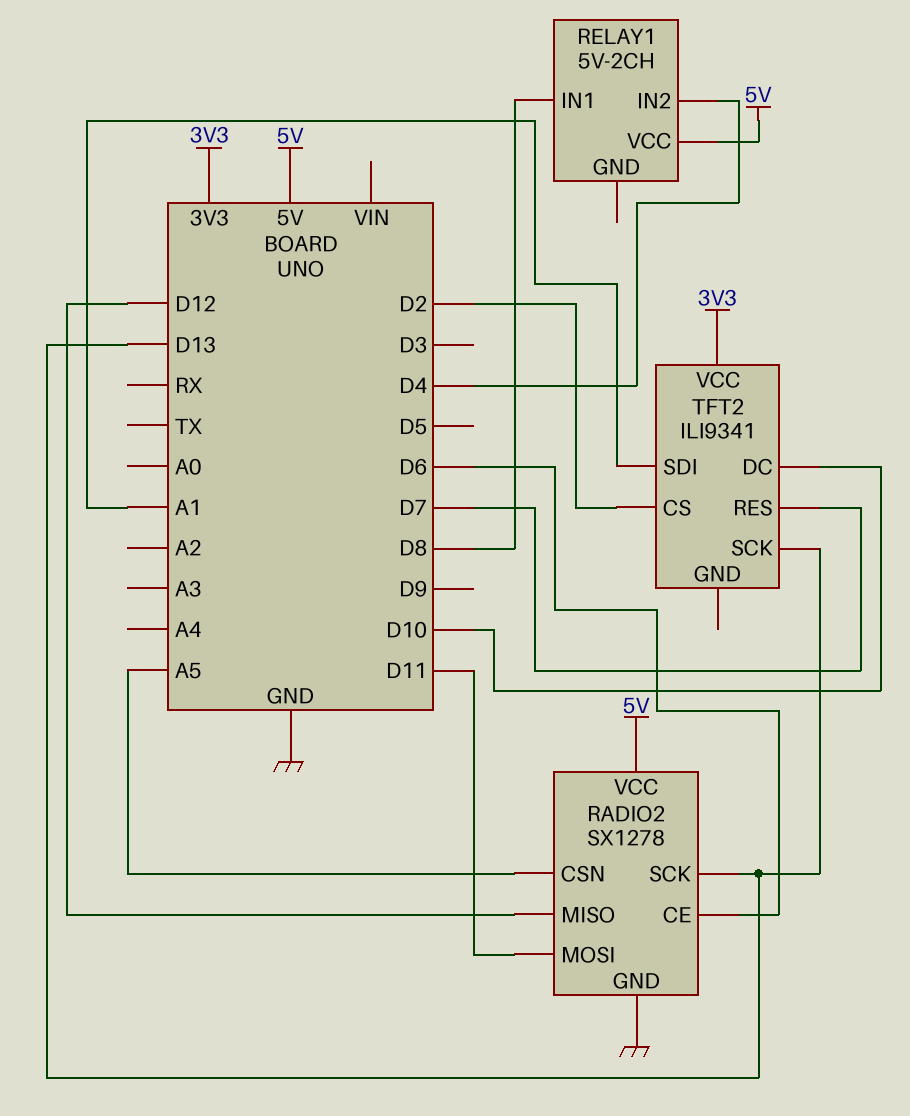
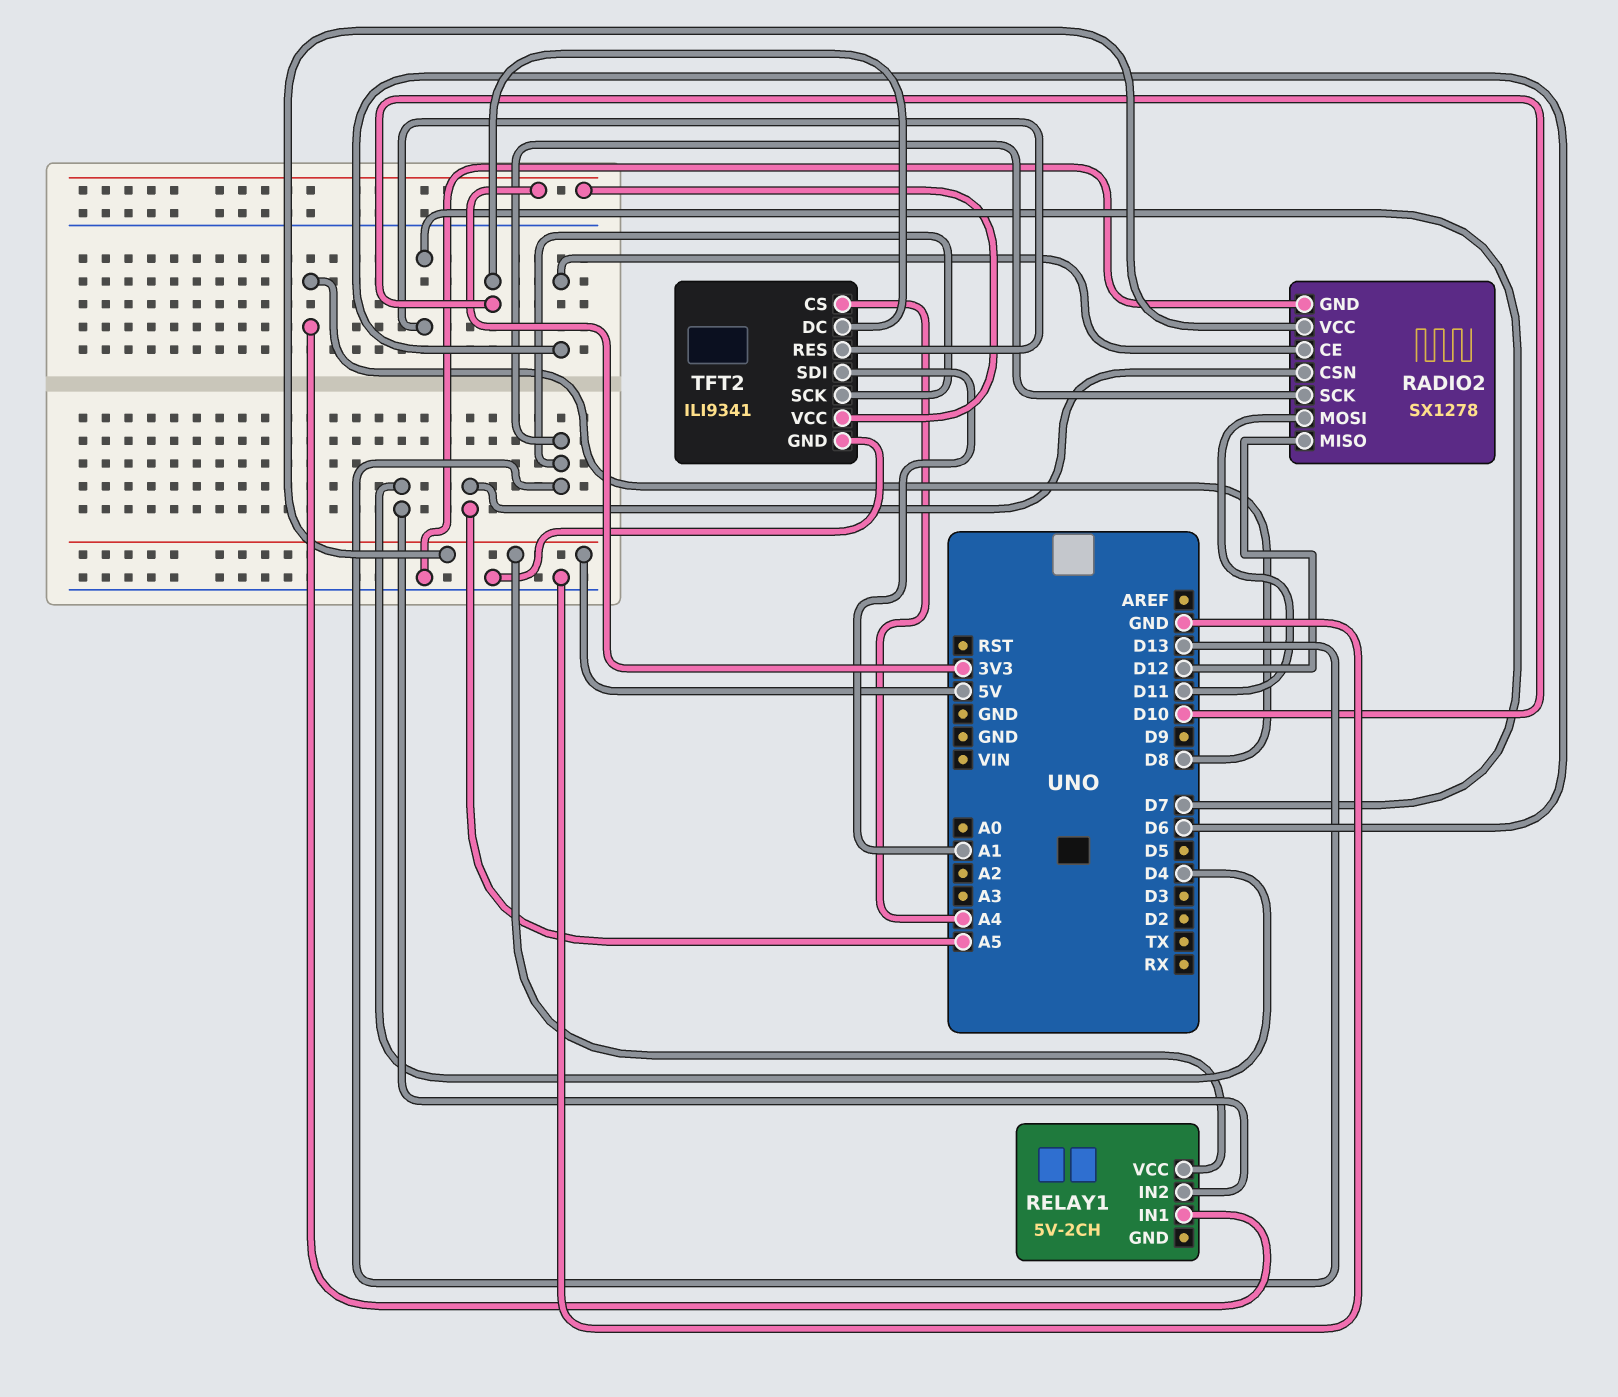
TFT2 pin CS: D2 -> A4
TFT2 pin GND: none -> GND

